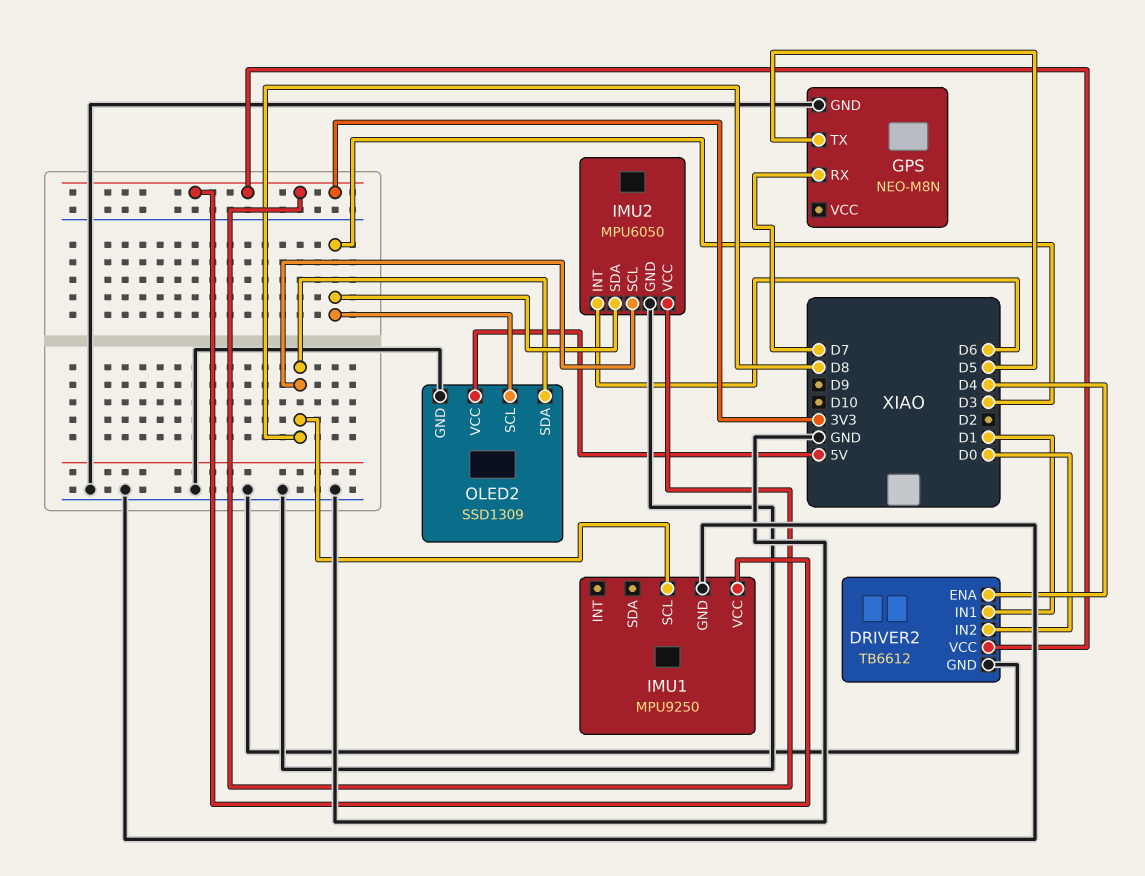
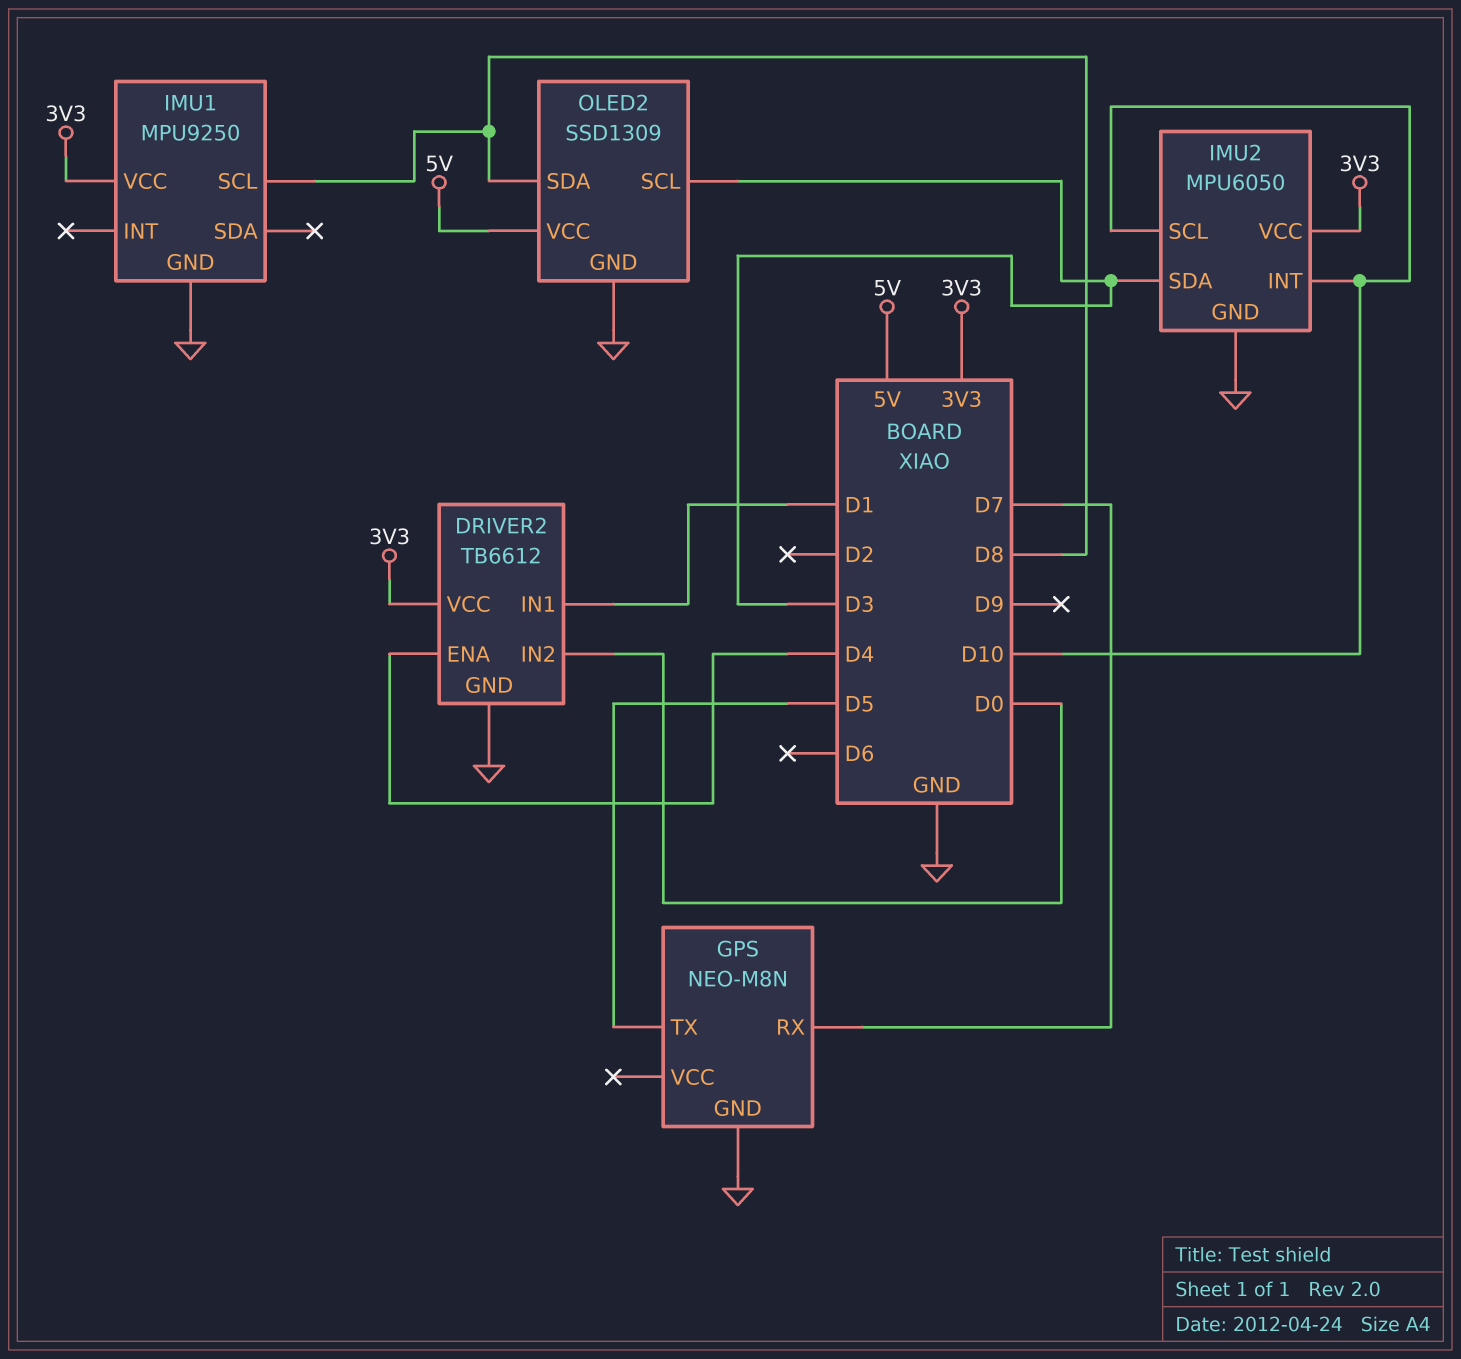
IMU2 pin INT: D6 -> D10
IMU2 pin SCL: D8 -> D10

